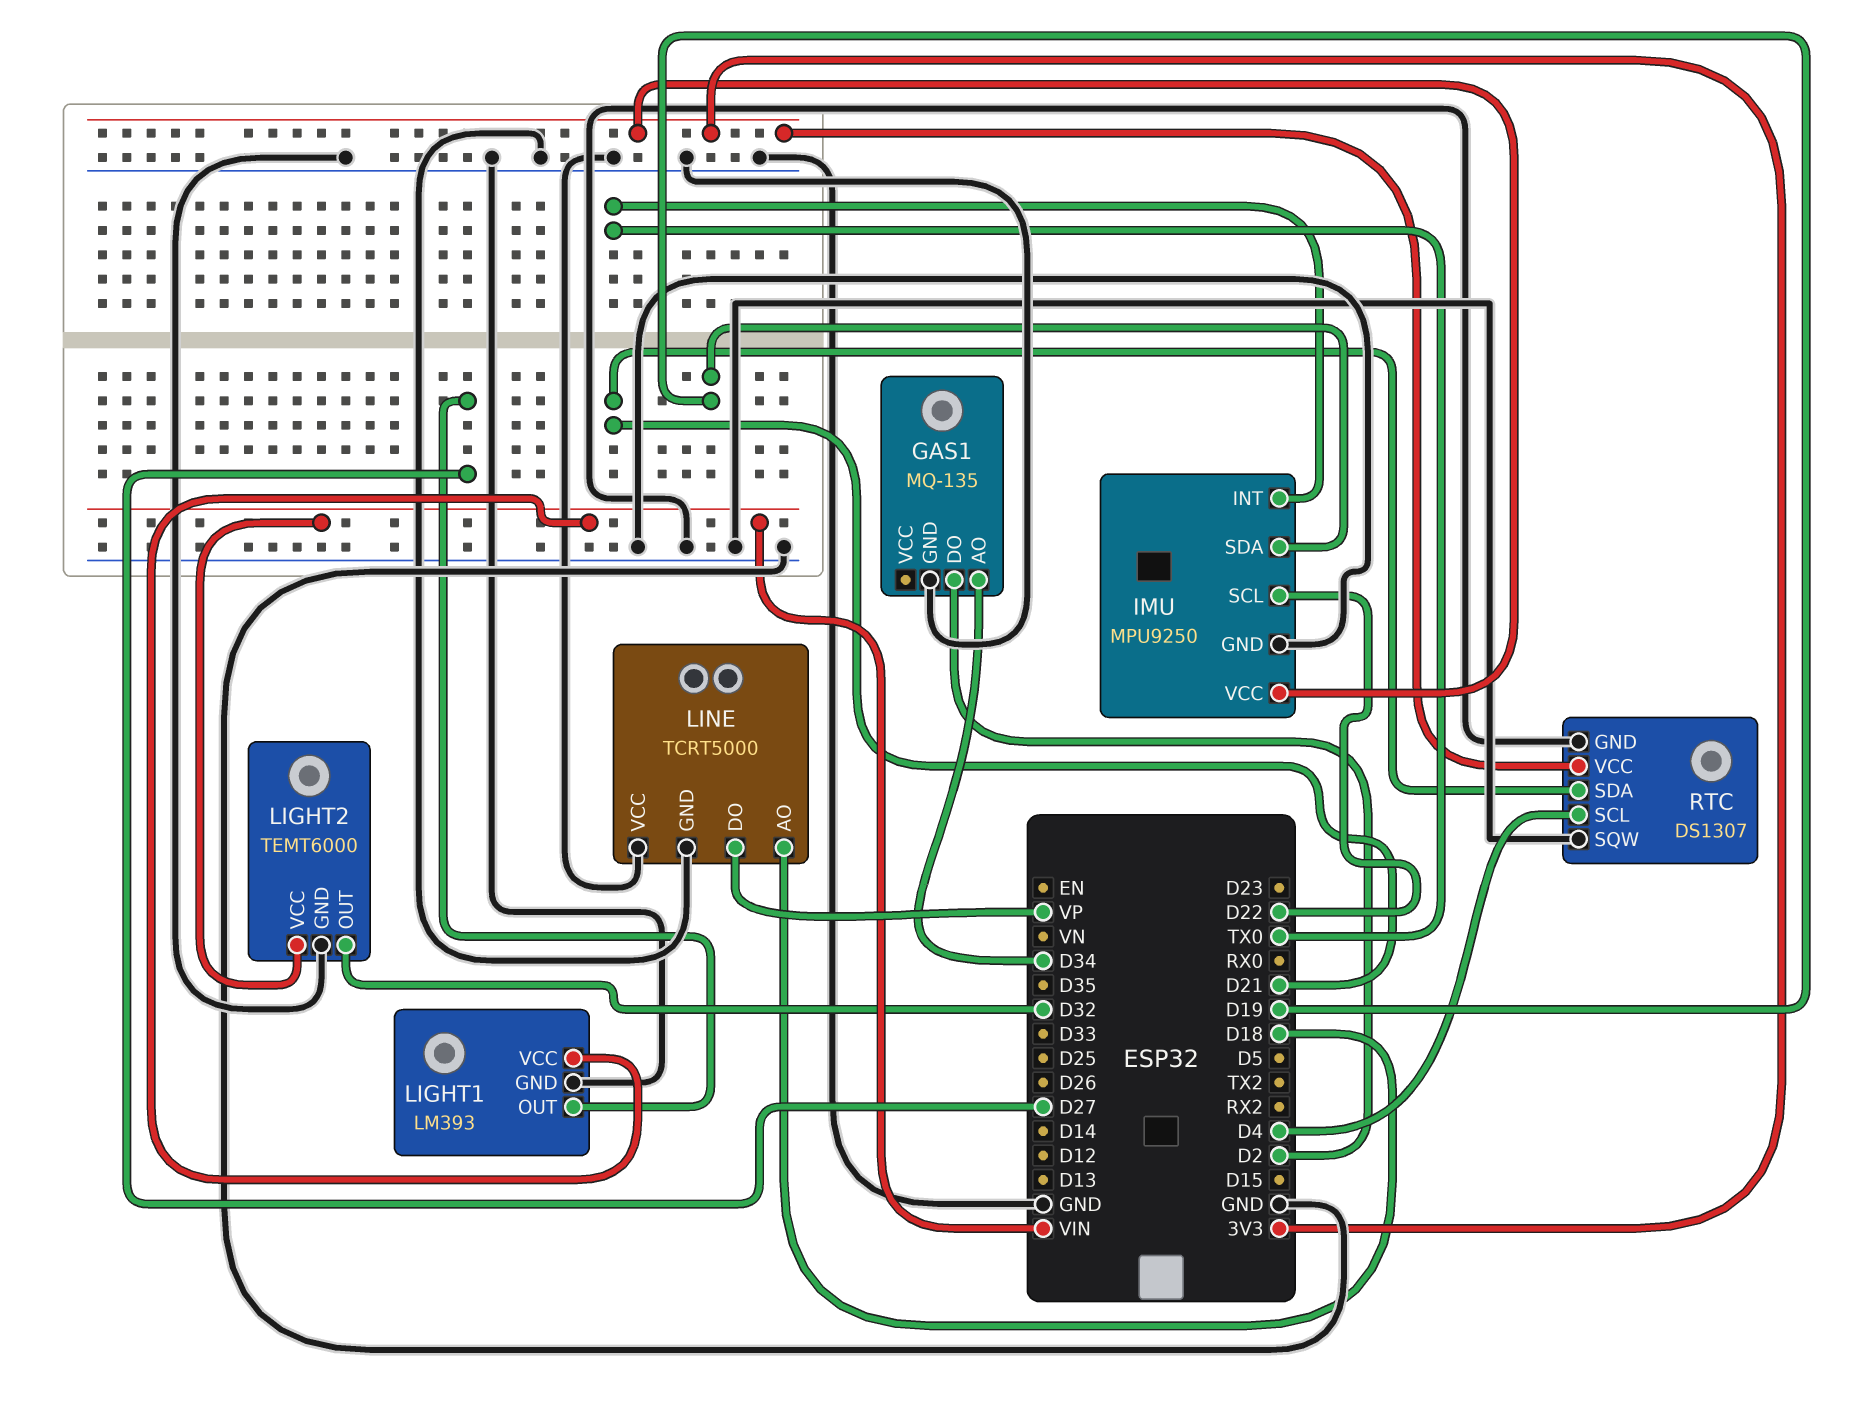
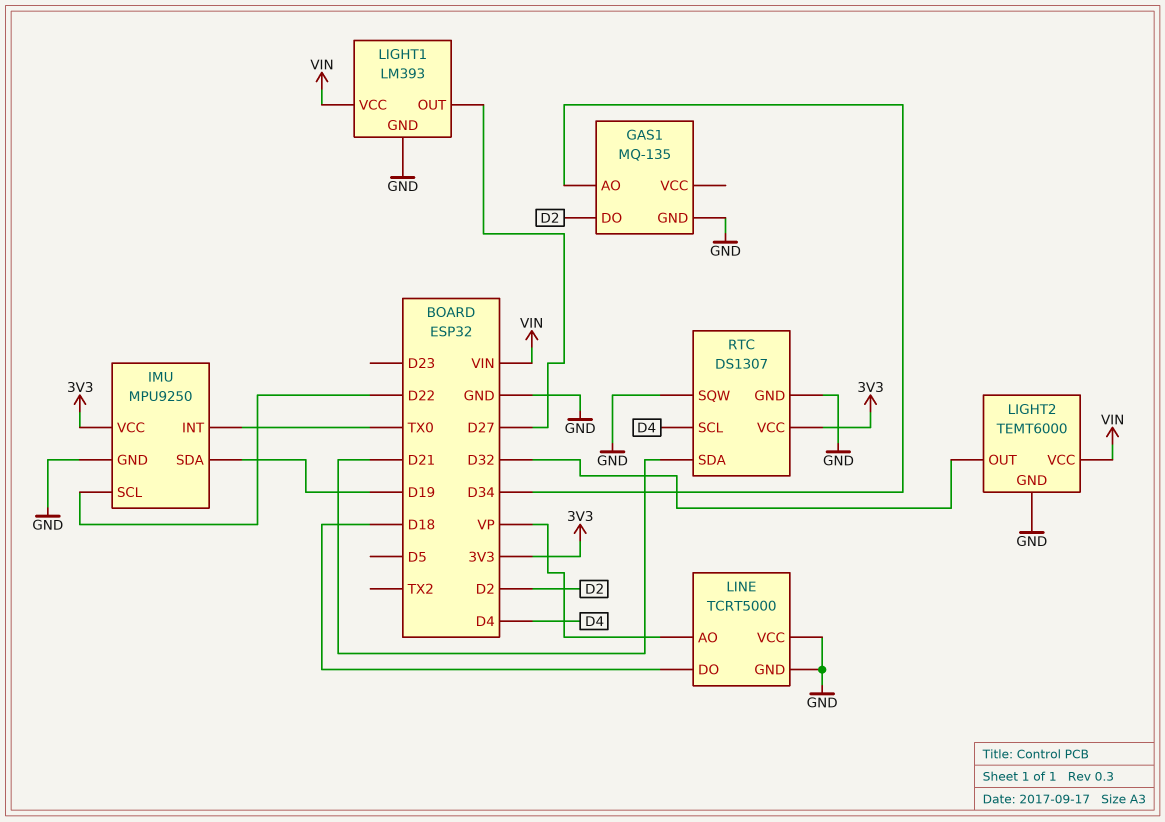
LINE pin AO: D18 -> VP
LINE pin DO: VP -> D18

